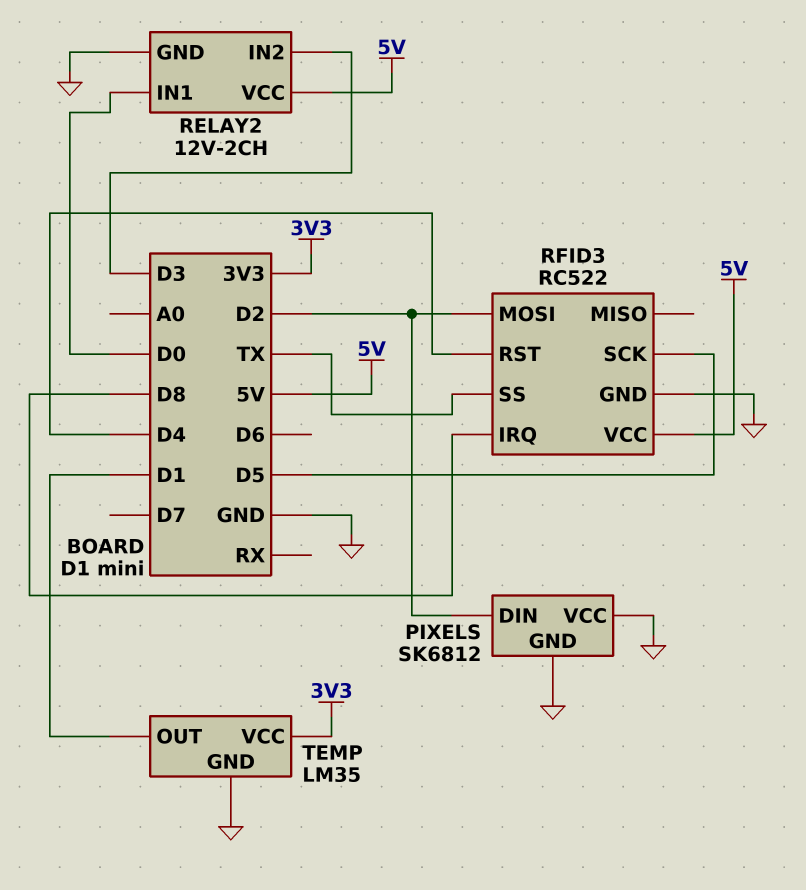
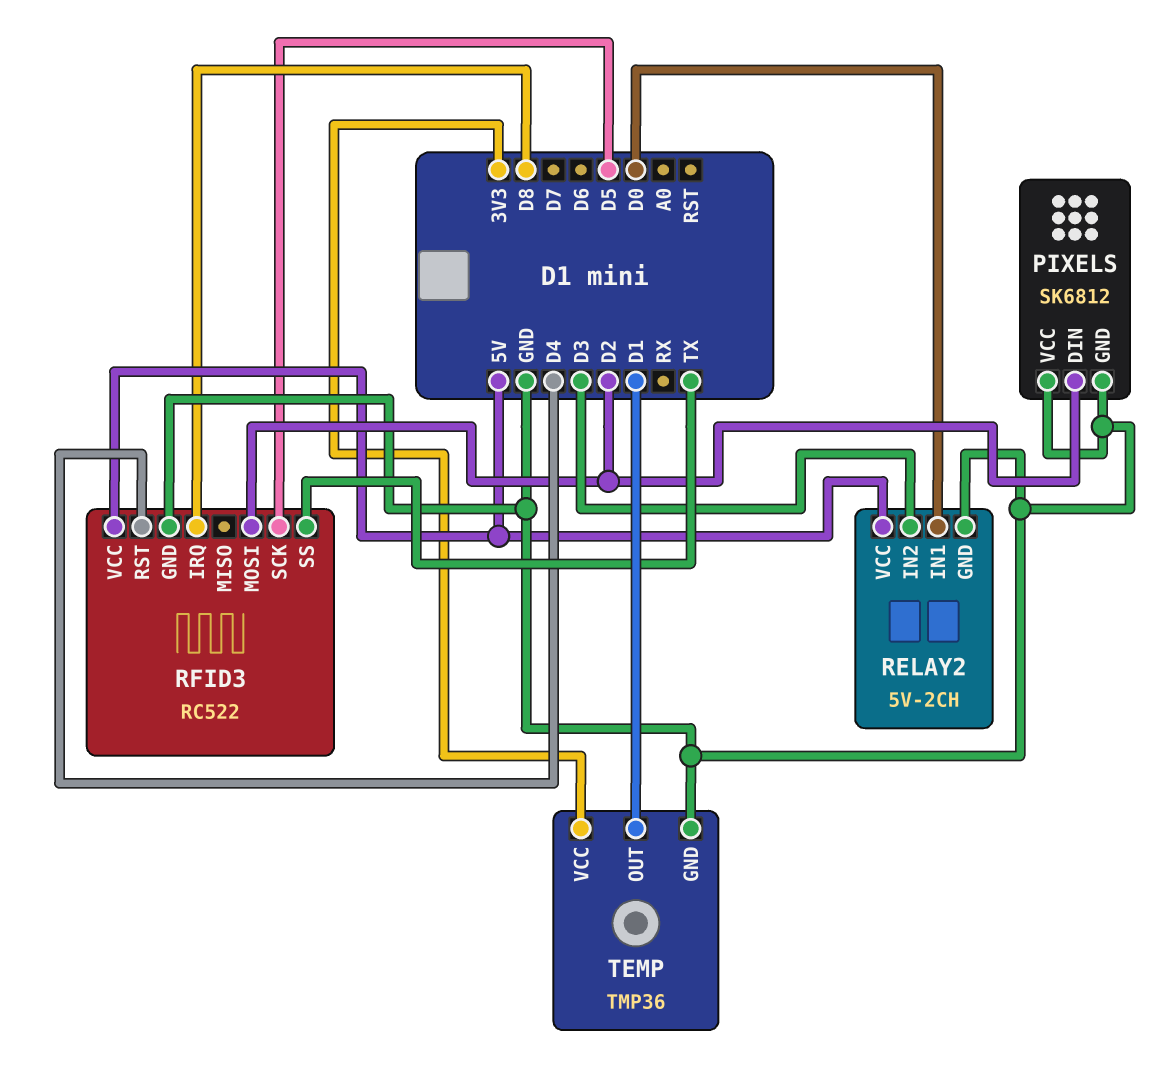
RELAY2: 12V-2CH -> 5V-2CH
TEMP: LM35 -> TMP36

